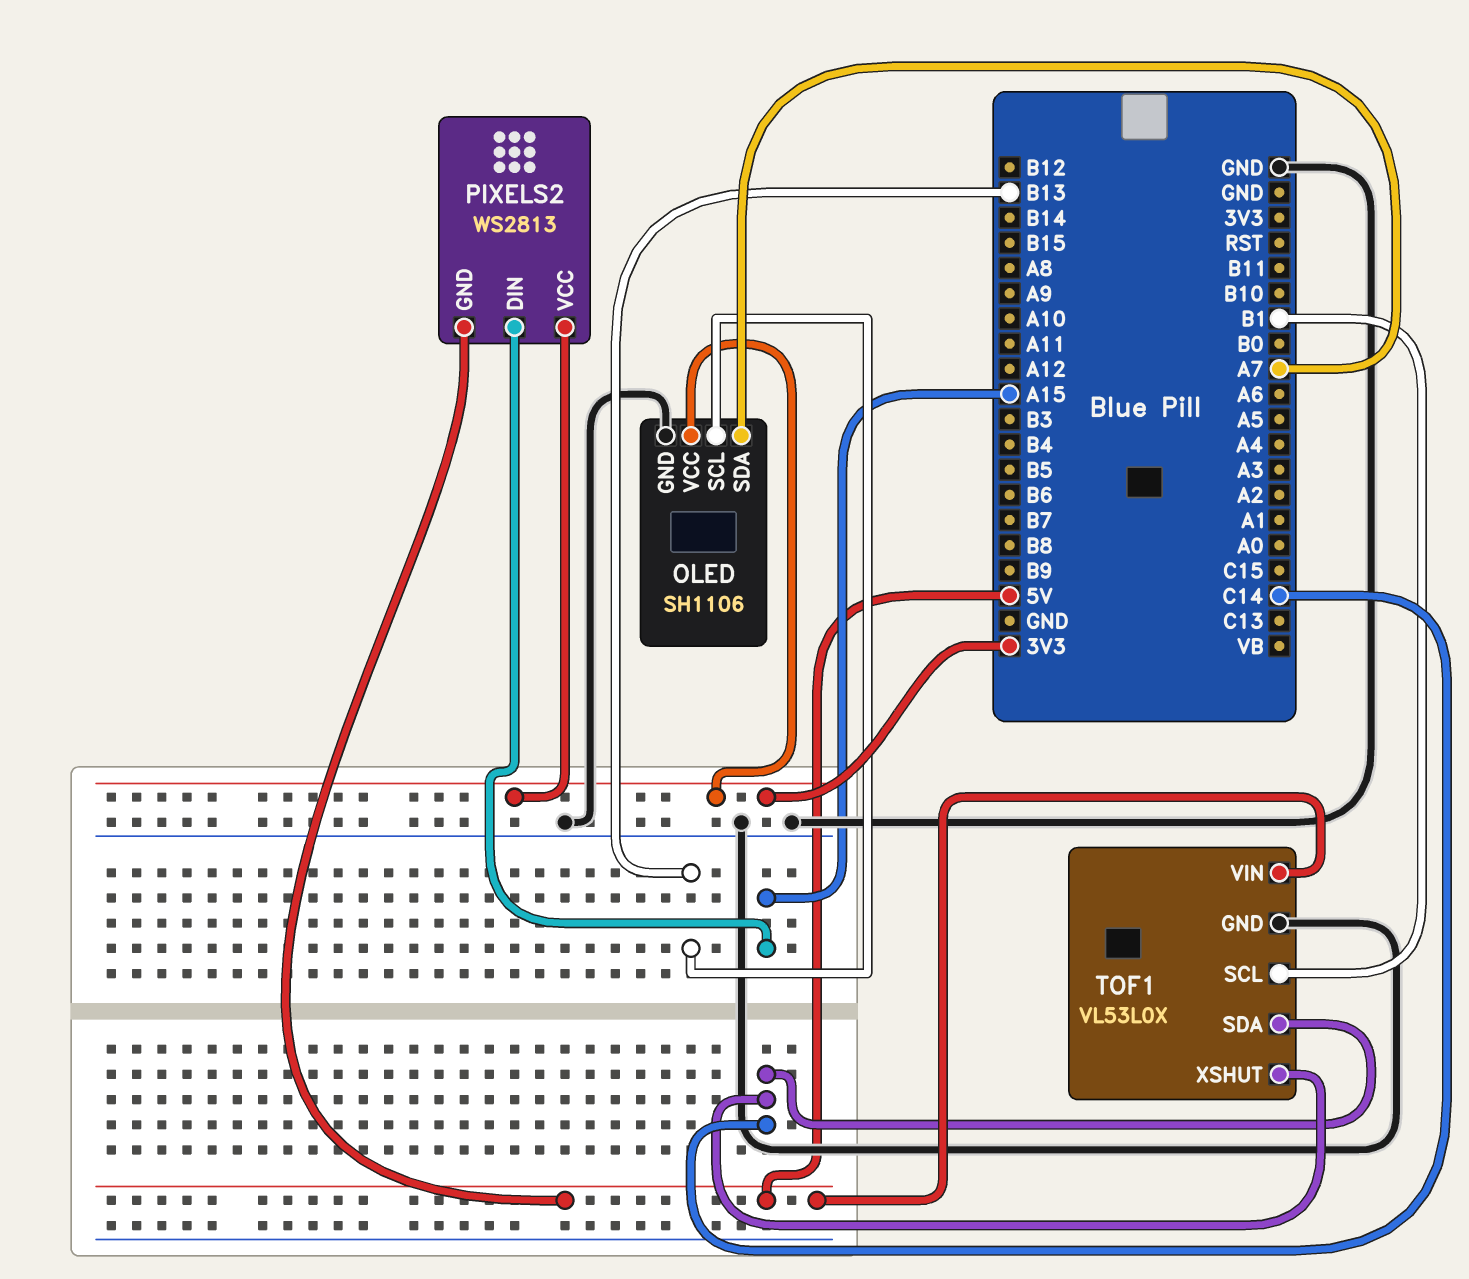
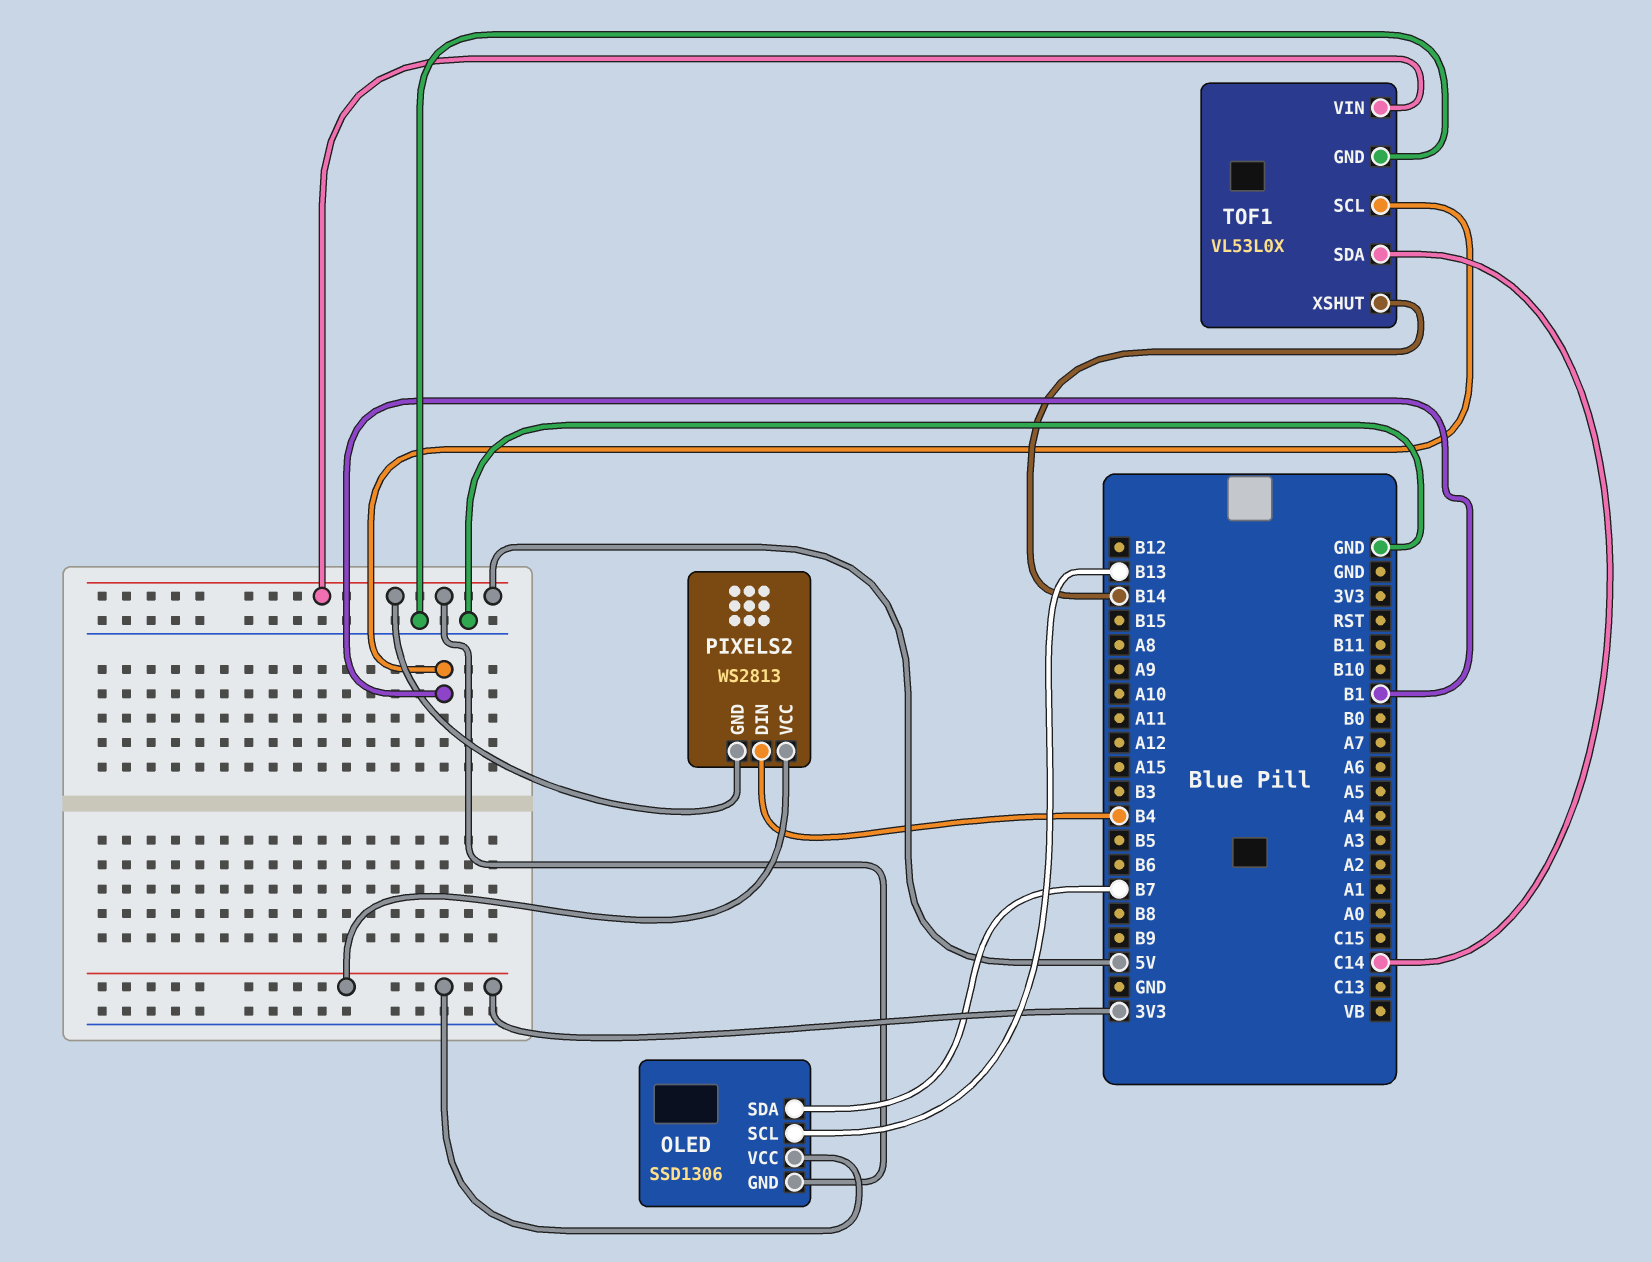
OLED: SH1106 -> SSD1306
OLED pin GND: GND -> 5V
OLED pin SDA: A7 -> B7
PIXELS2 pin DIN: A15 -> B4
TOF1 pin XSHUT: C14 -> B14

